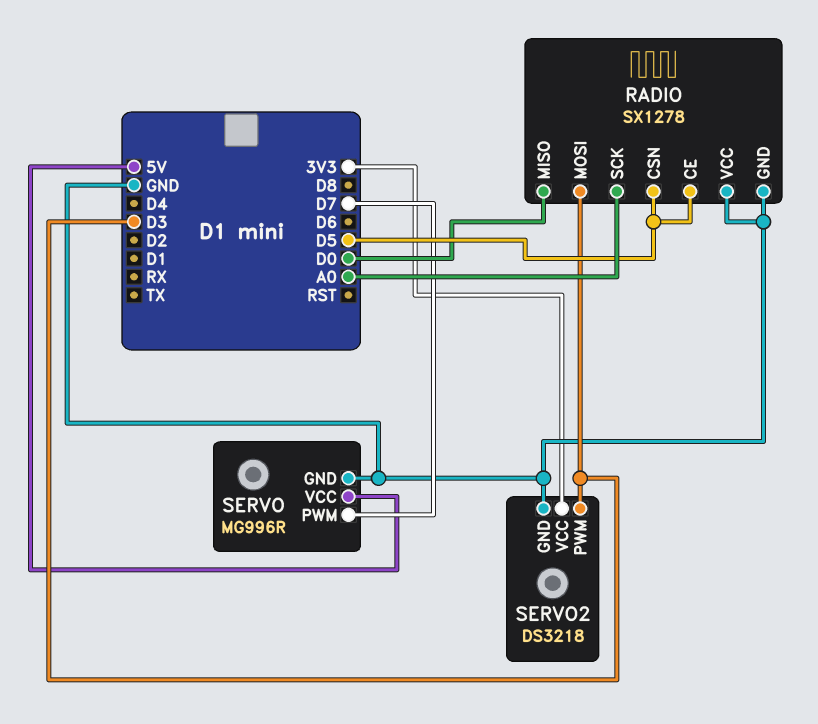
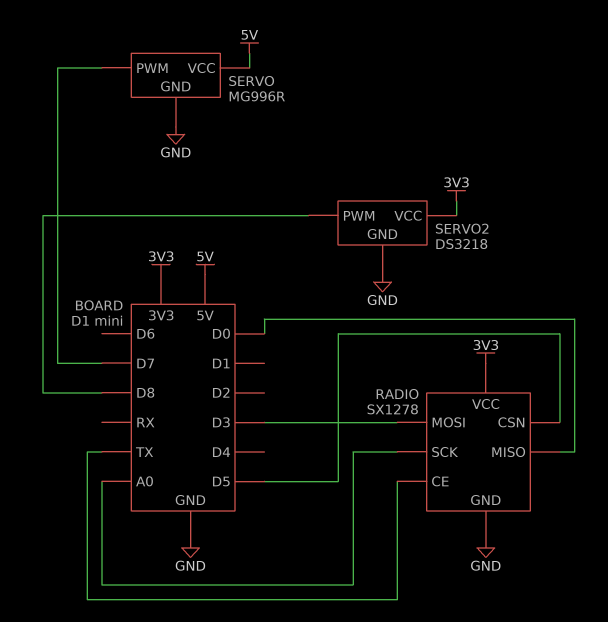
RADIO pin CE: D5 -> TX
RADIO pin VCC: GND -> 3V3
SERVO2 pin PWM: D3 -> D8

